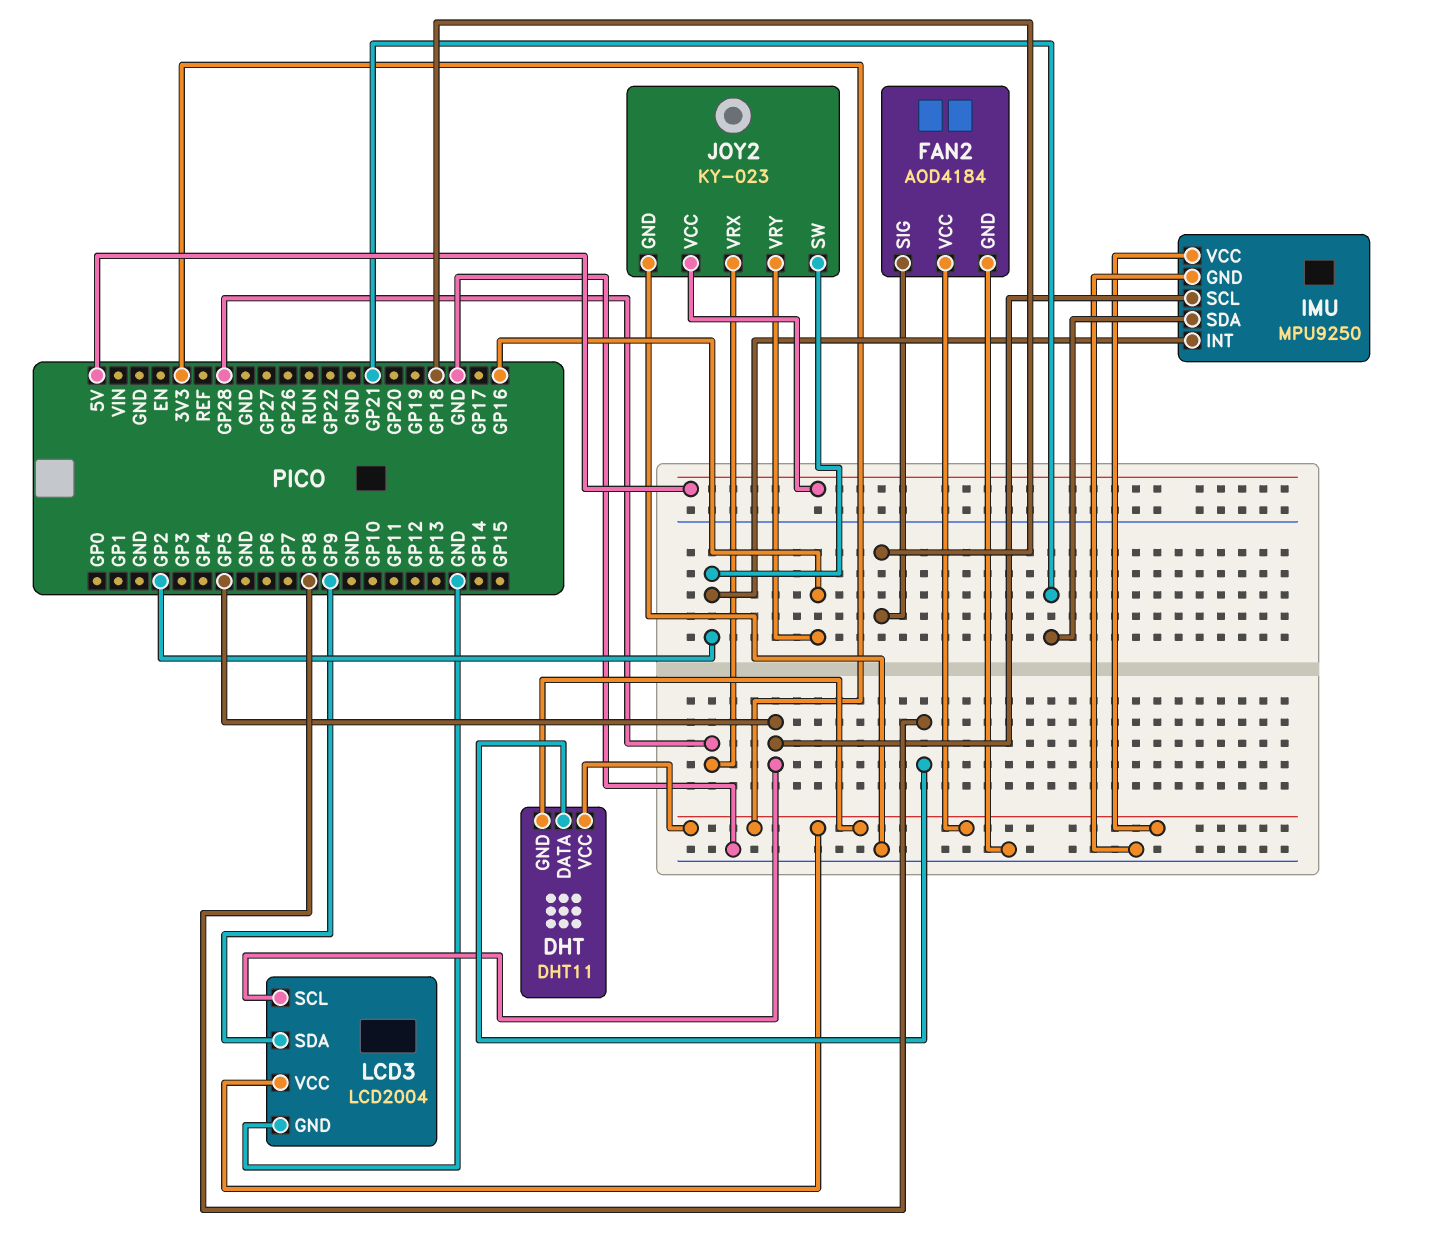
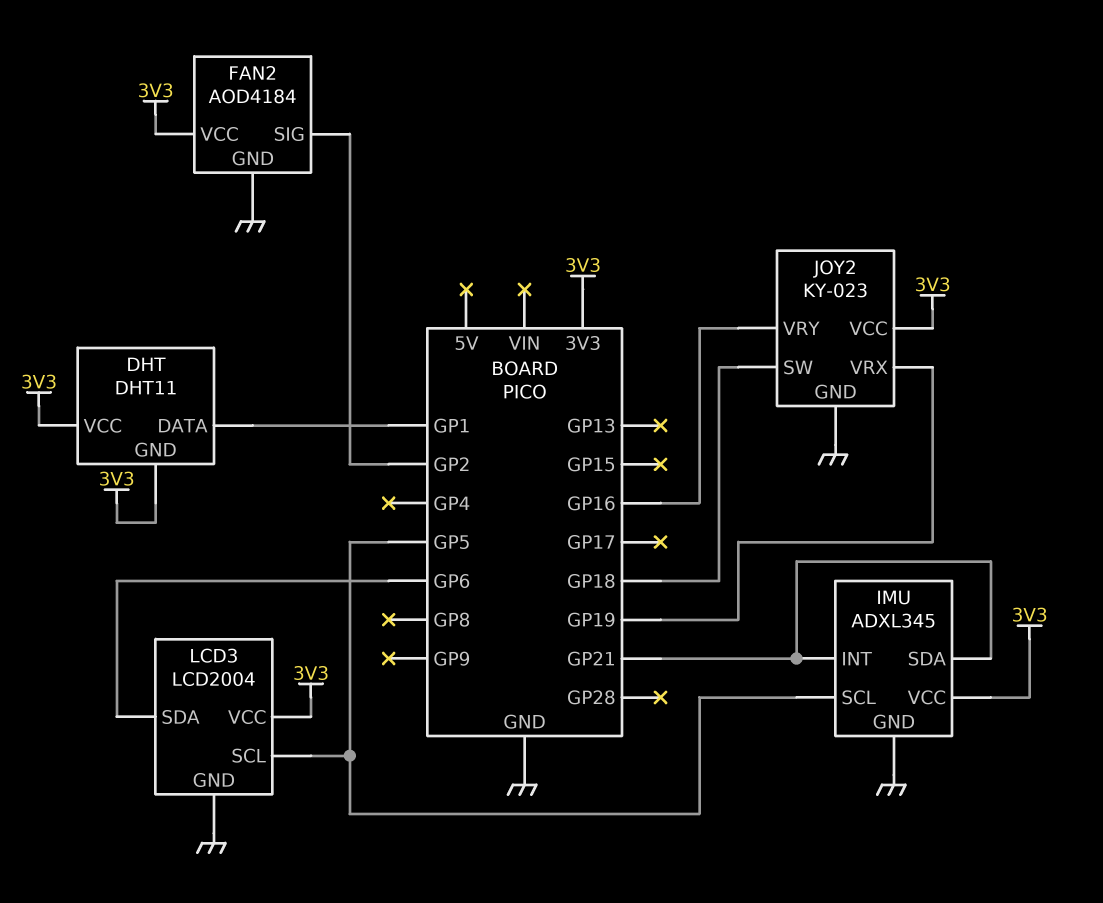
DHT pin DATA: GP8 -> GP1
FAN2 pin SIG: GP18 -> GP2
IMU: MPU9250 -> ADXL345
IMU pin INT: GP2 -> GP21
JOY2 pin SW: GP2 -> GP18
JOY2 pin VCC: 5V -> 3V3
JOY2 pin VRX: GP28 -> GP19
LCD3 pin SDA: GP9 -> GP6

